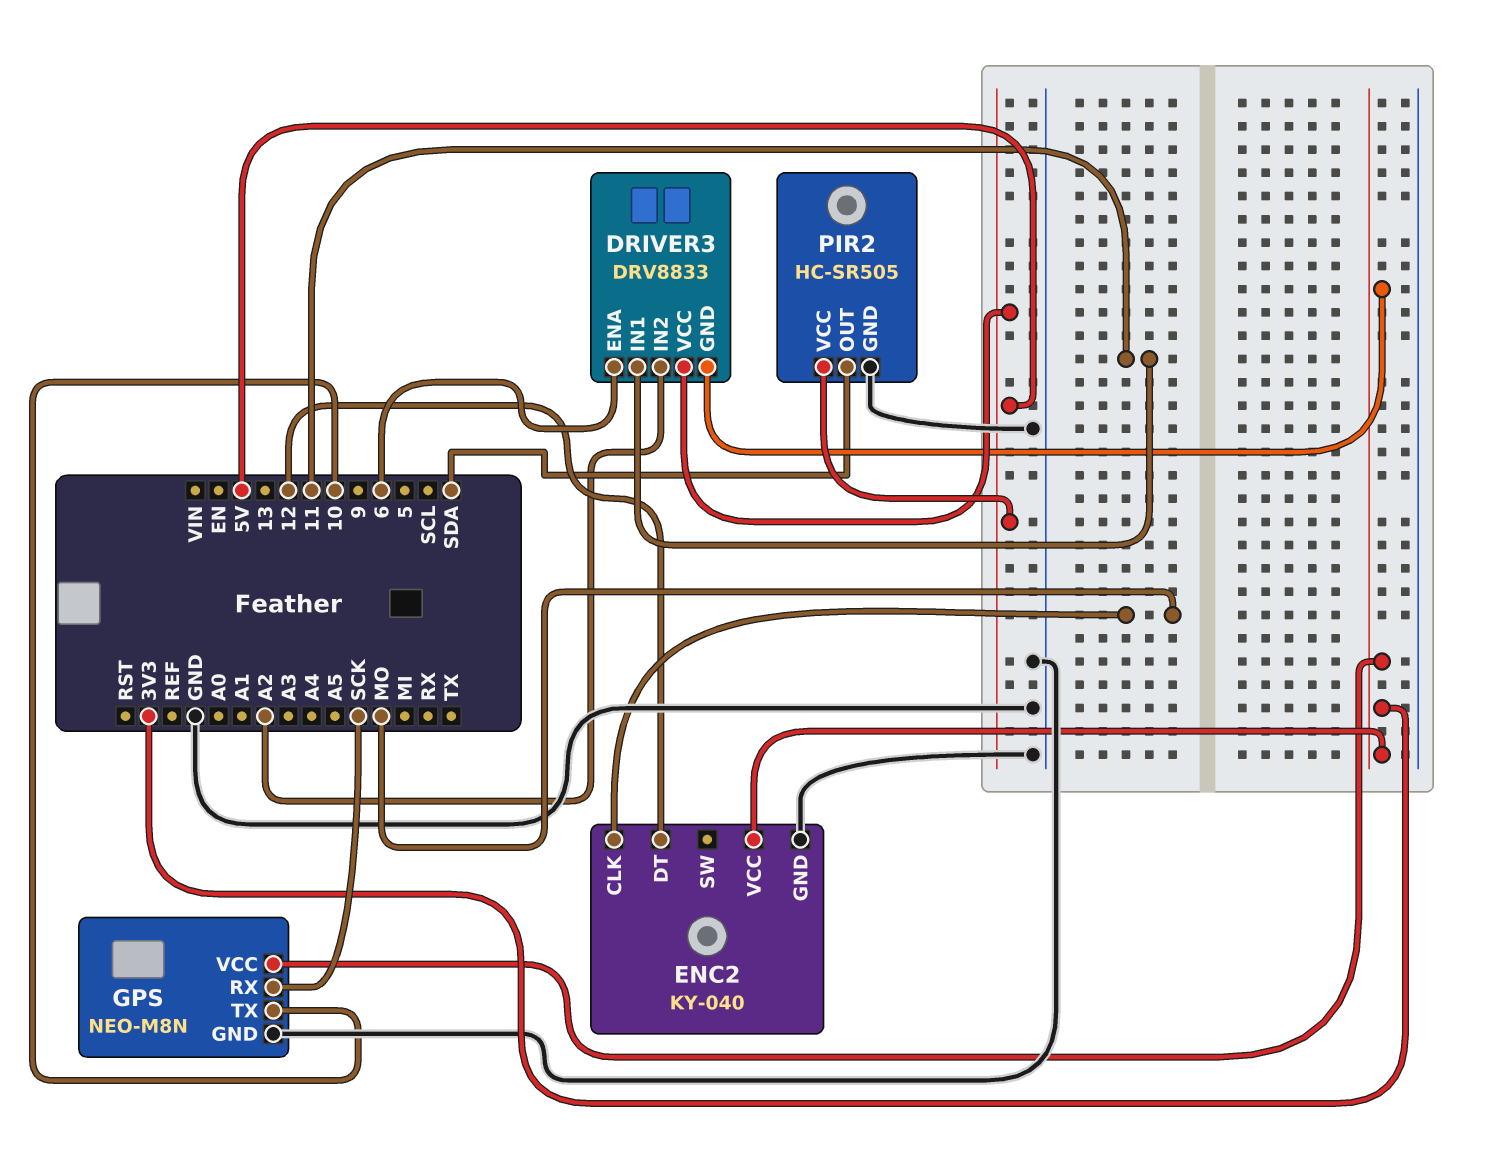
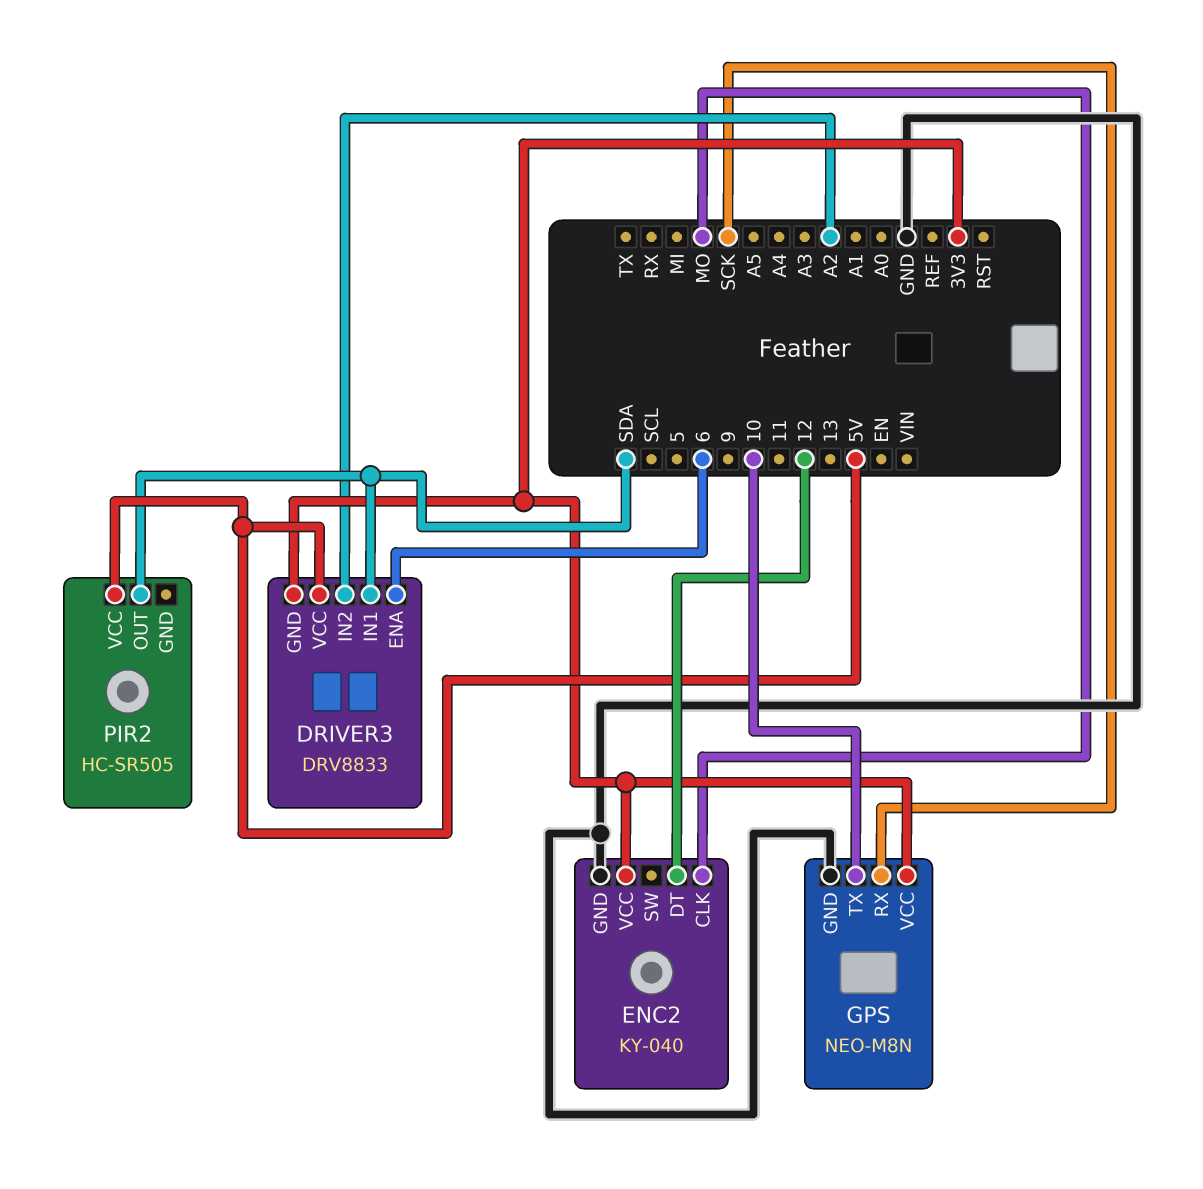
DRIVER3 pin IN1: 11 -> SDA
PIR2 pin GND: GND -> none

